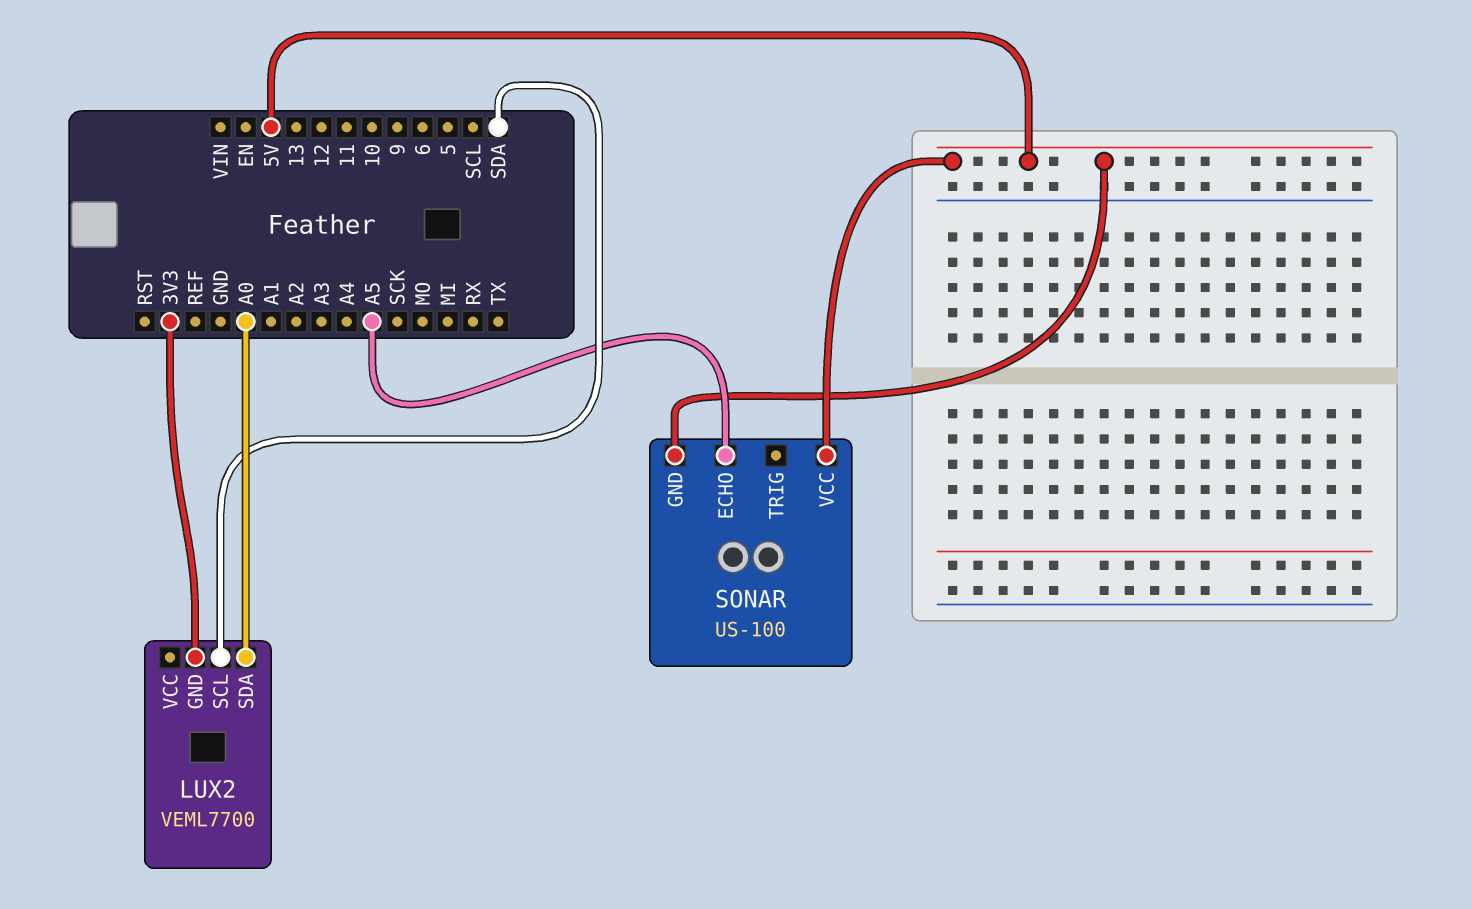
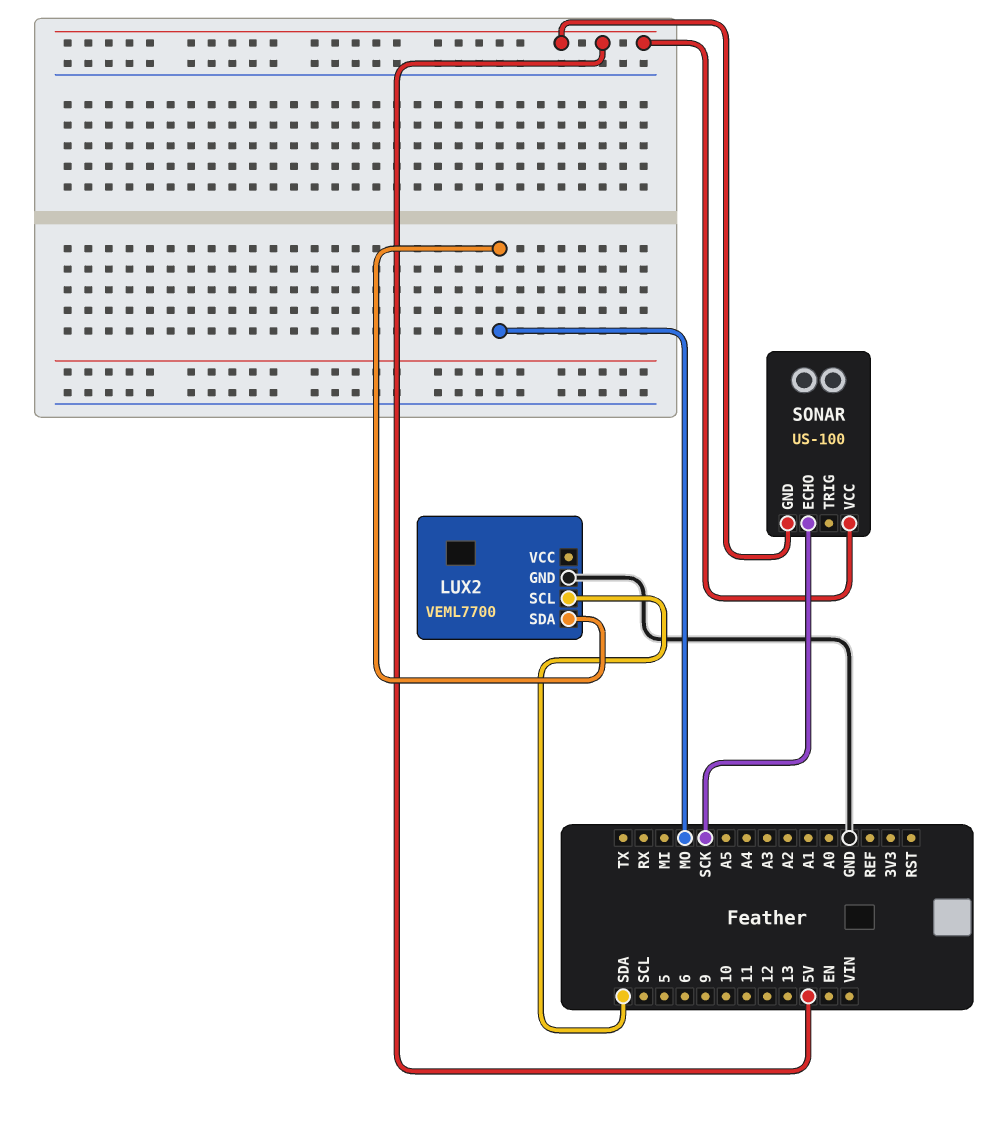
LUX2 pin GND: 3V3 -> GND
LUX2 pin SDA: A0 -> MO
SONAR pin ECHO: A5 -> SCK

